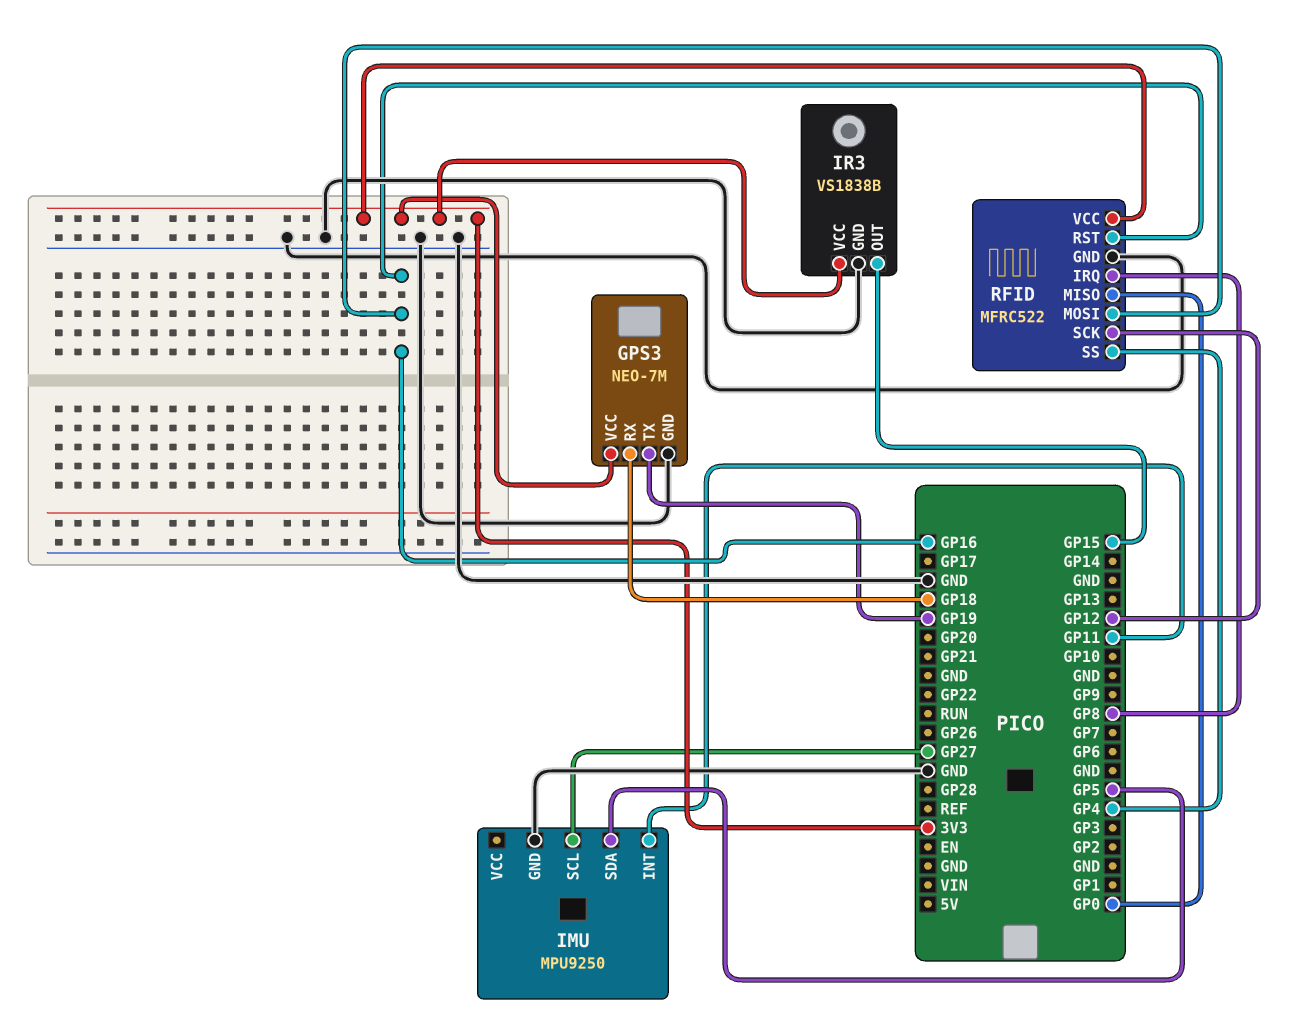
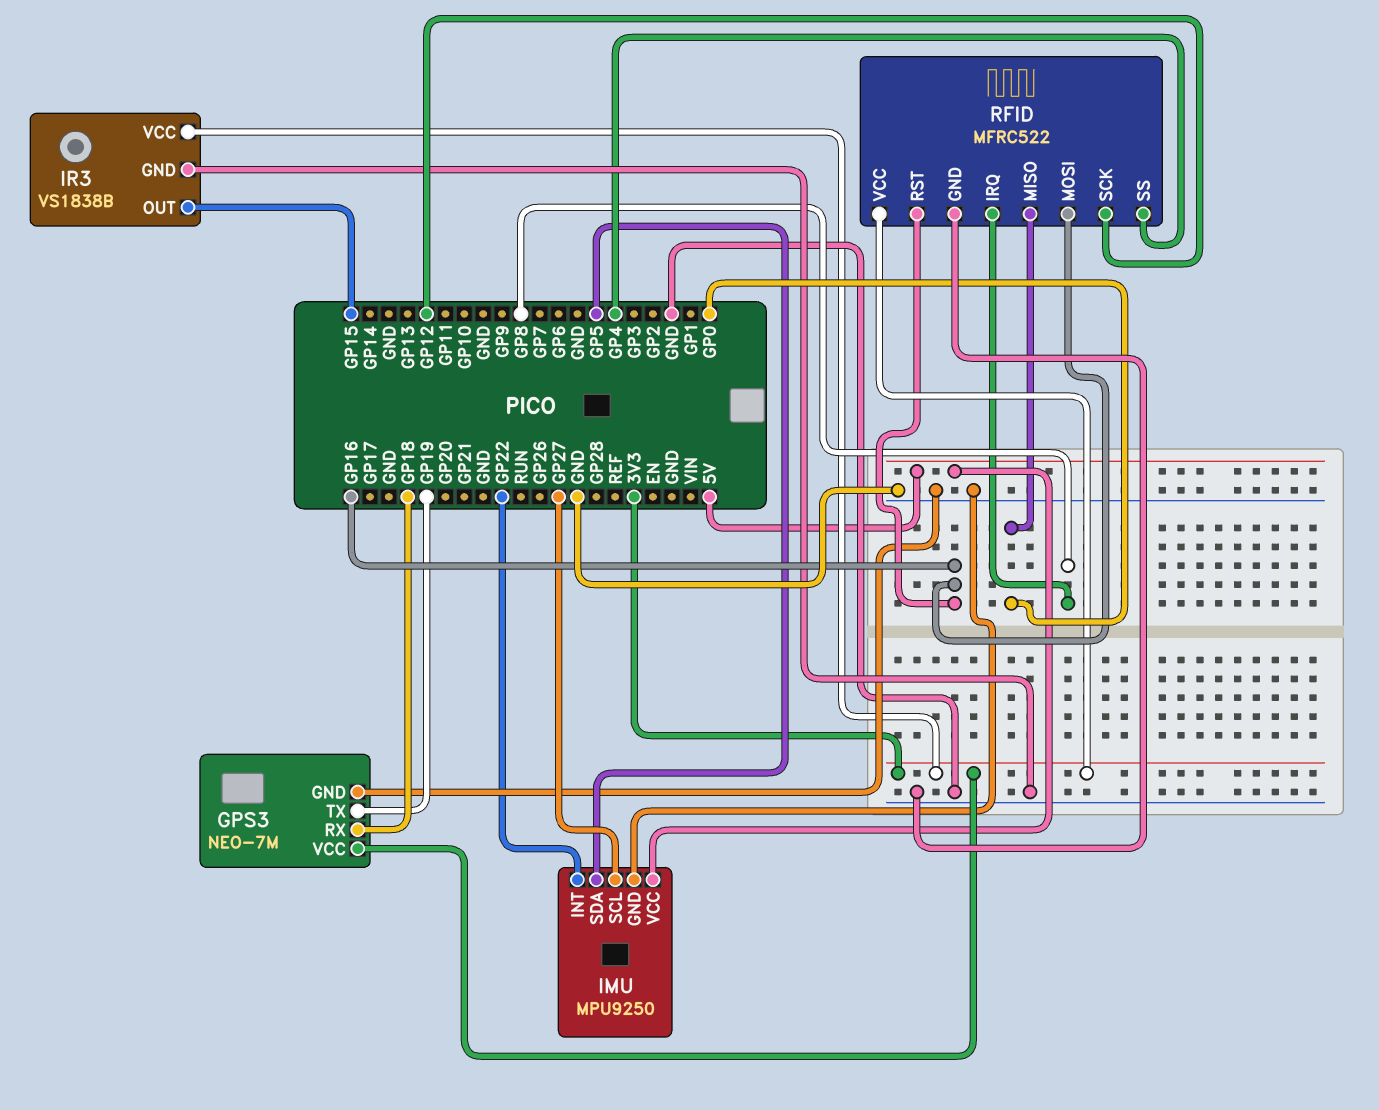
IMU pin INT: GP11 -> GP22
IMU pin VCC: none -> 5V

